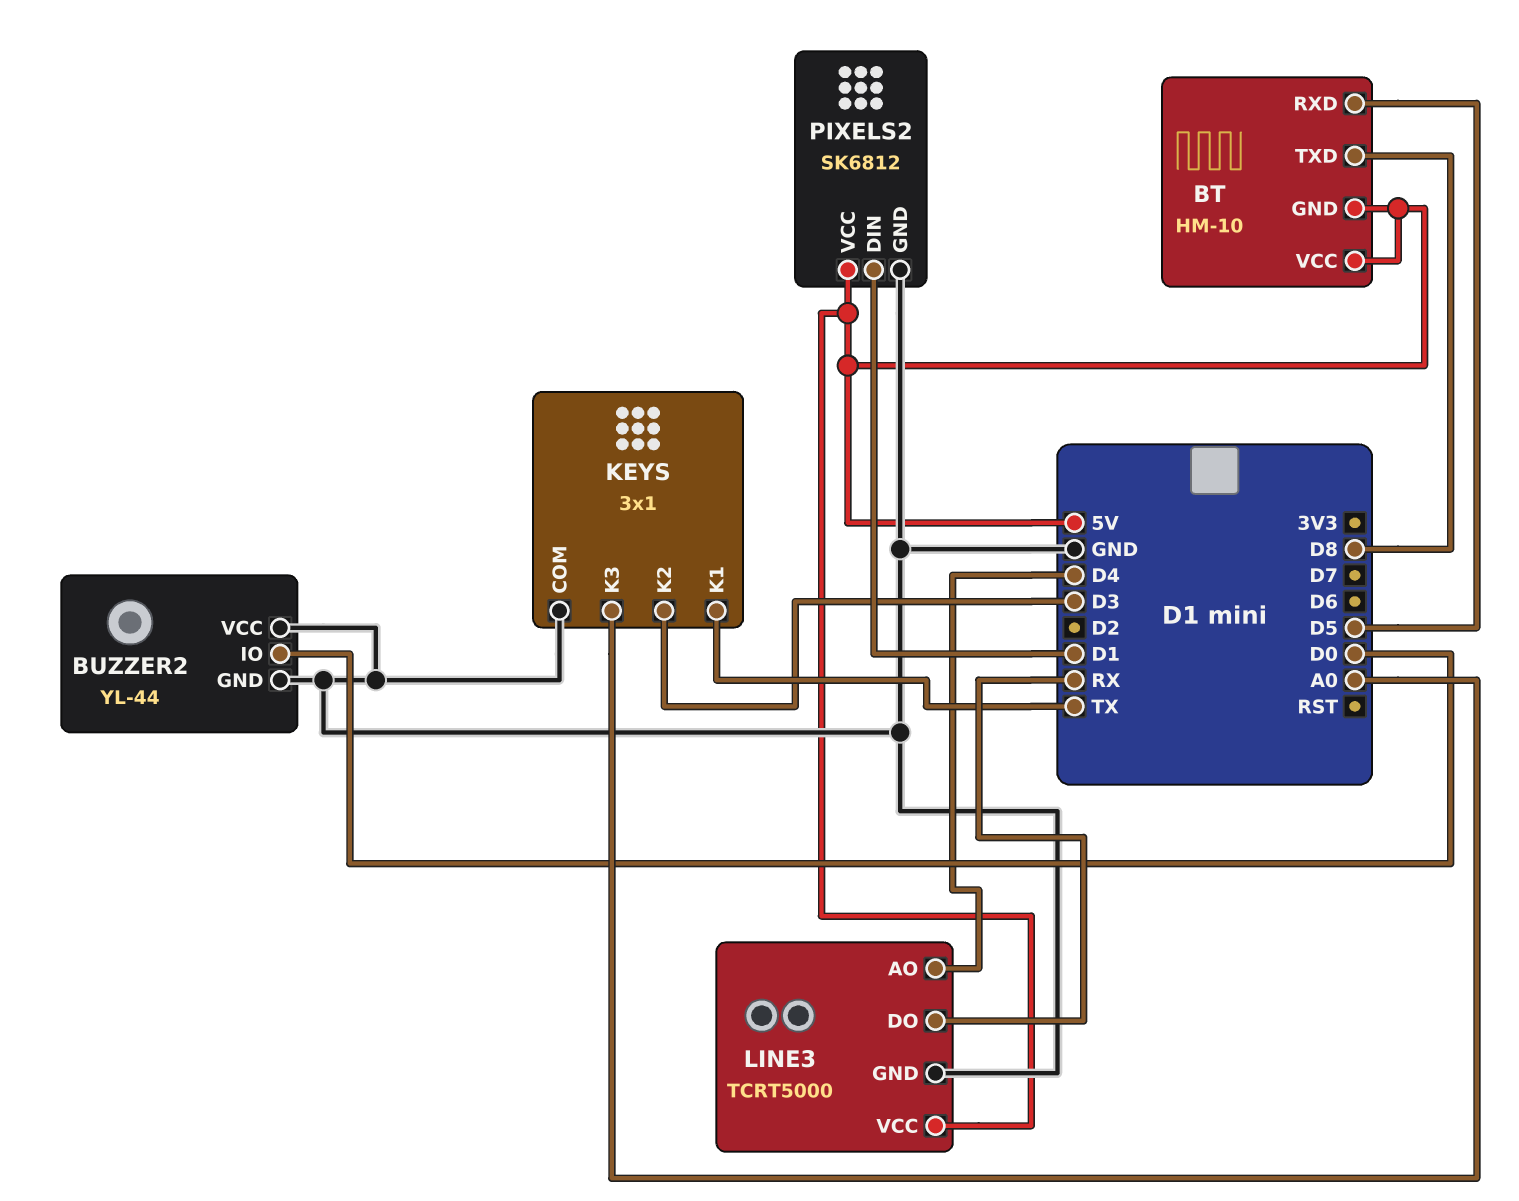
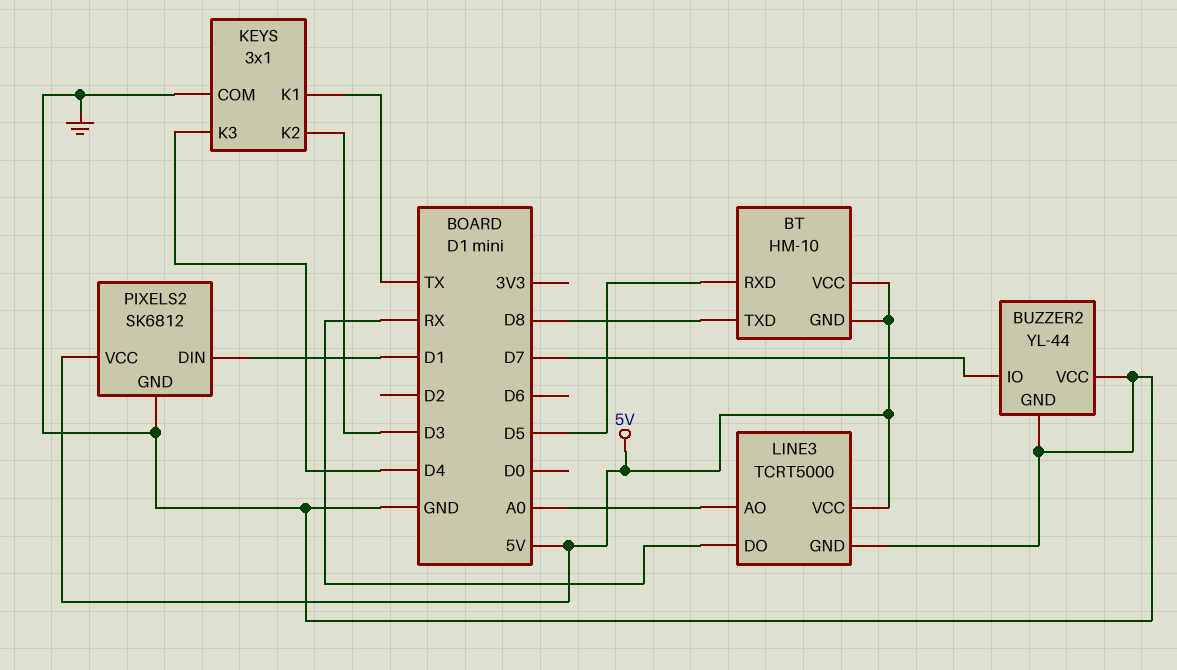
BUZZER2 pin IO: D0 -> D7
KEYS pin K3: A0 -> D4
LINE3 pin AO: D4 -> A0

